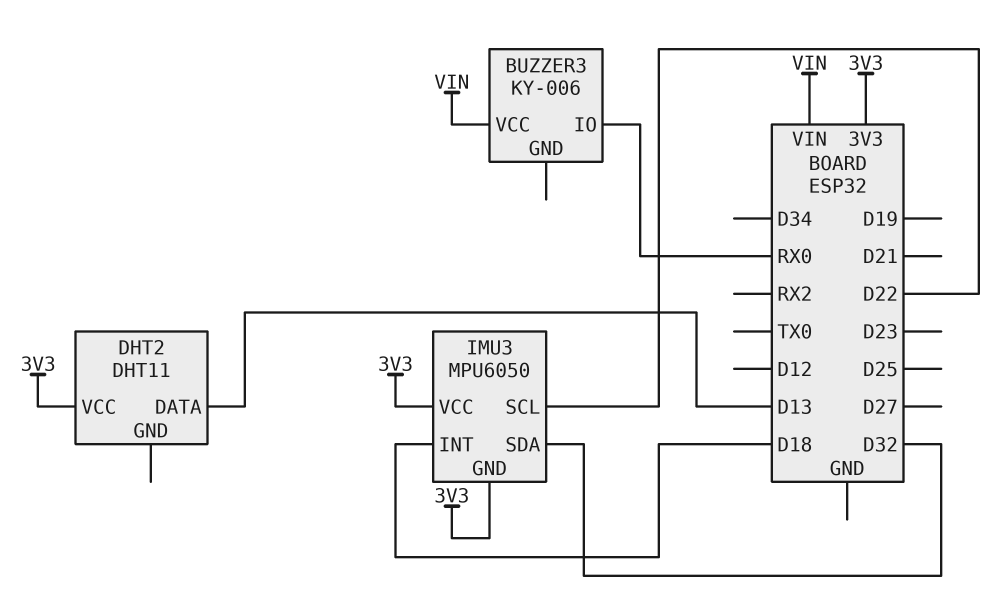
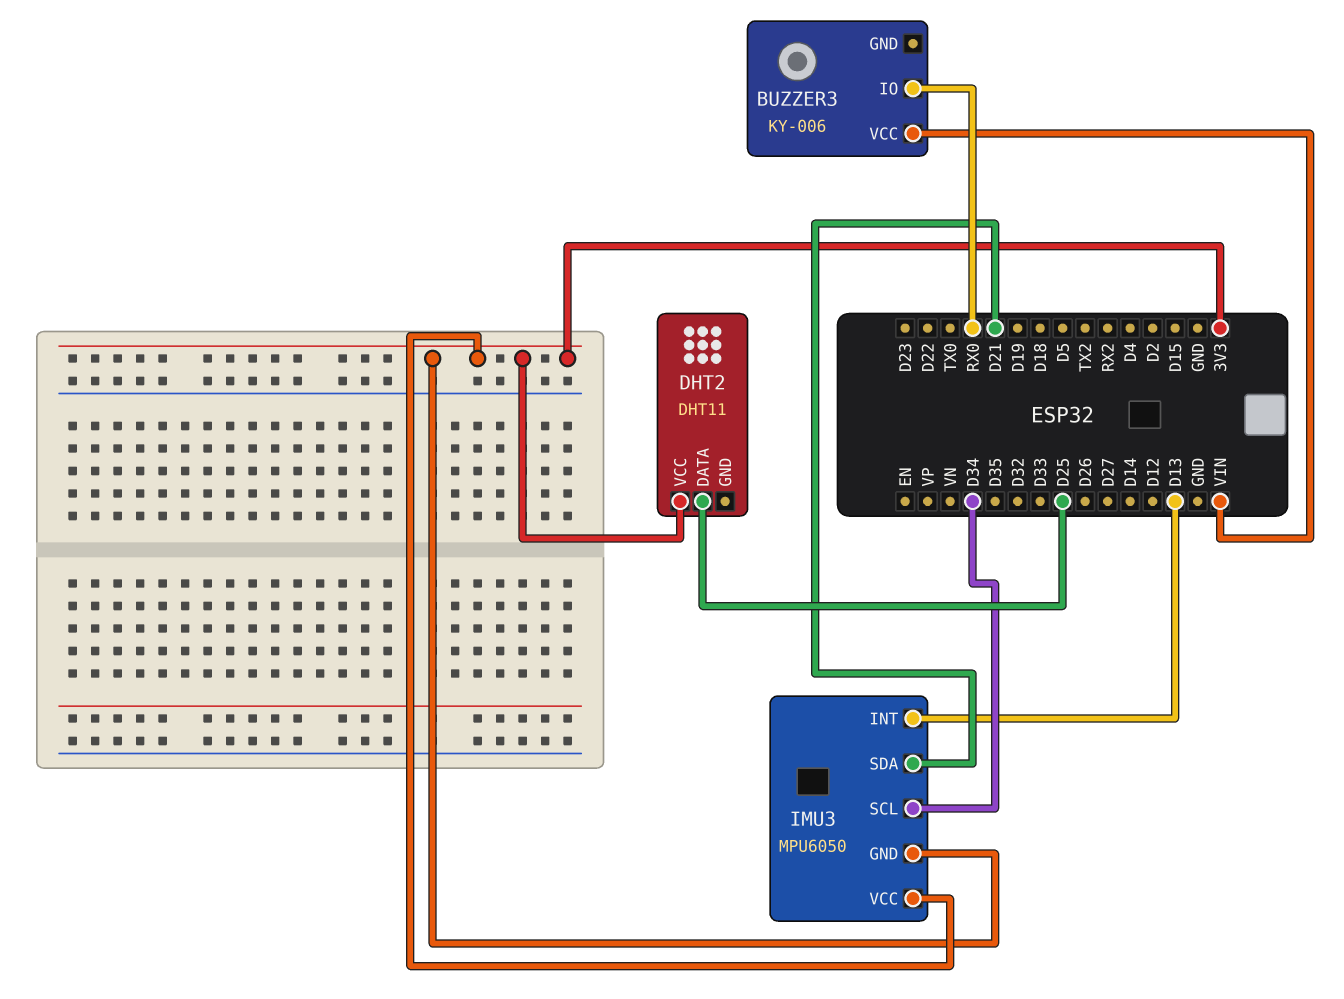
DHT2 pin DATA: D13 -> D25
IMU3 pin INT: D18 -> D13
IMU3 pin SCL: D22 -> D34
IMU3 pin SDA: D32 -> D21

